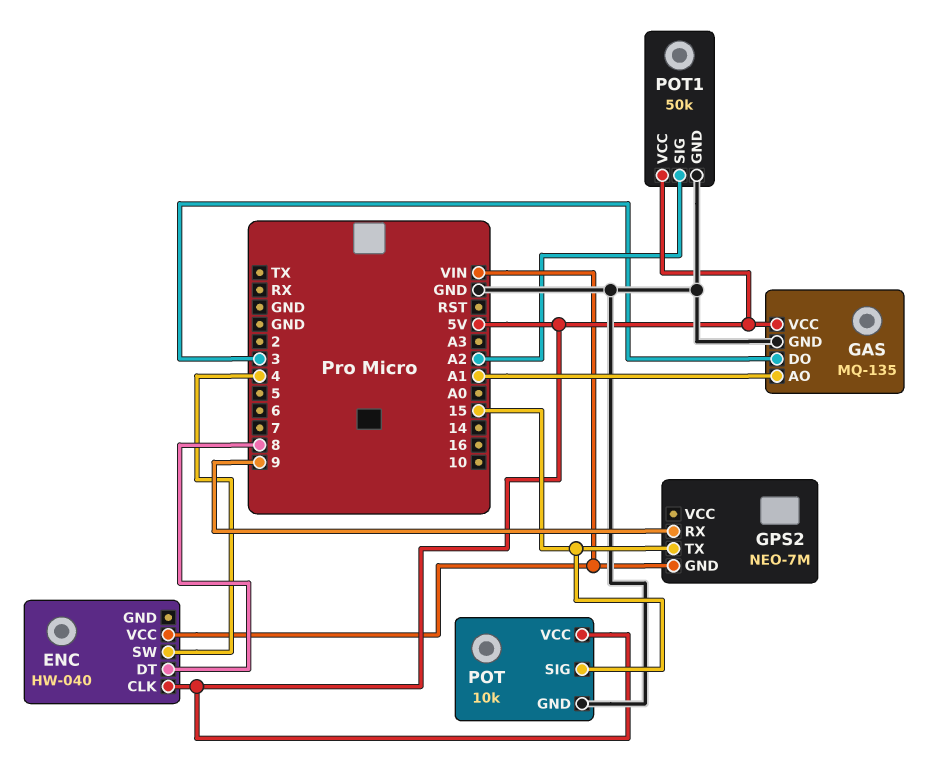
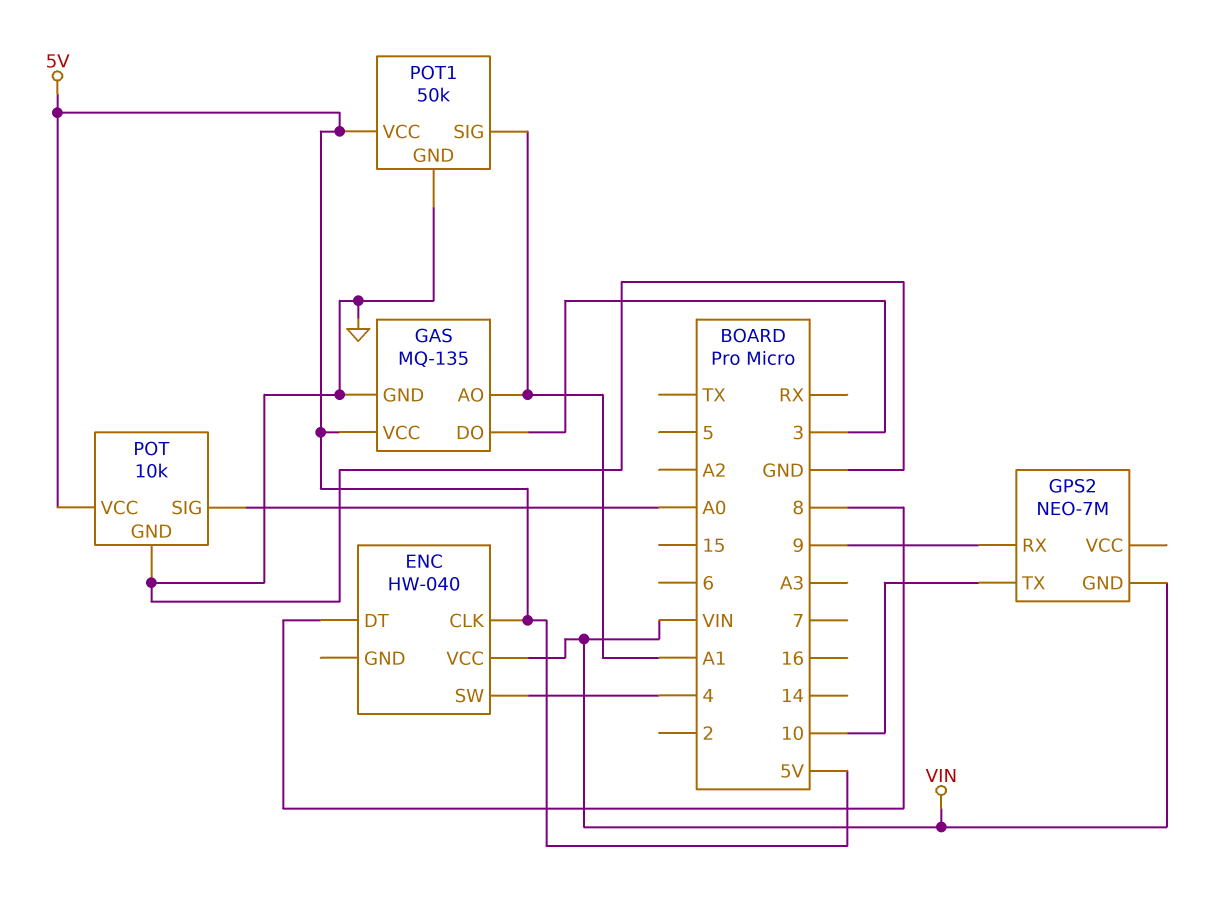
GPS2 pin TX: 15 -> 10
POT pin SIG: 15 -> A0
POT1 pin SIG: A2 -> A1

